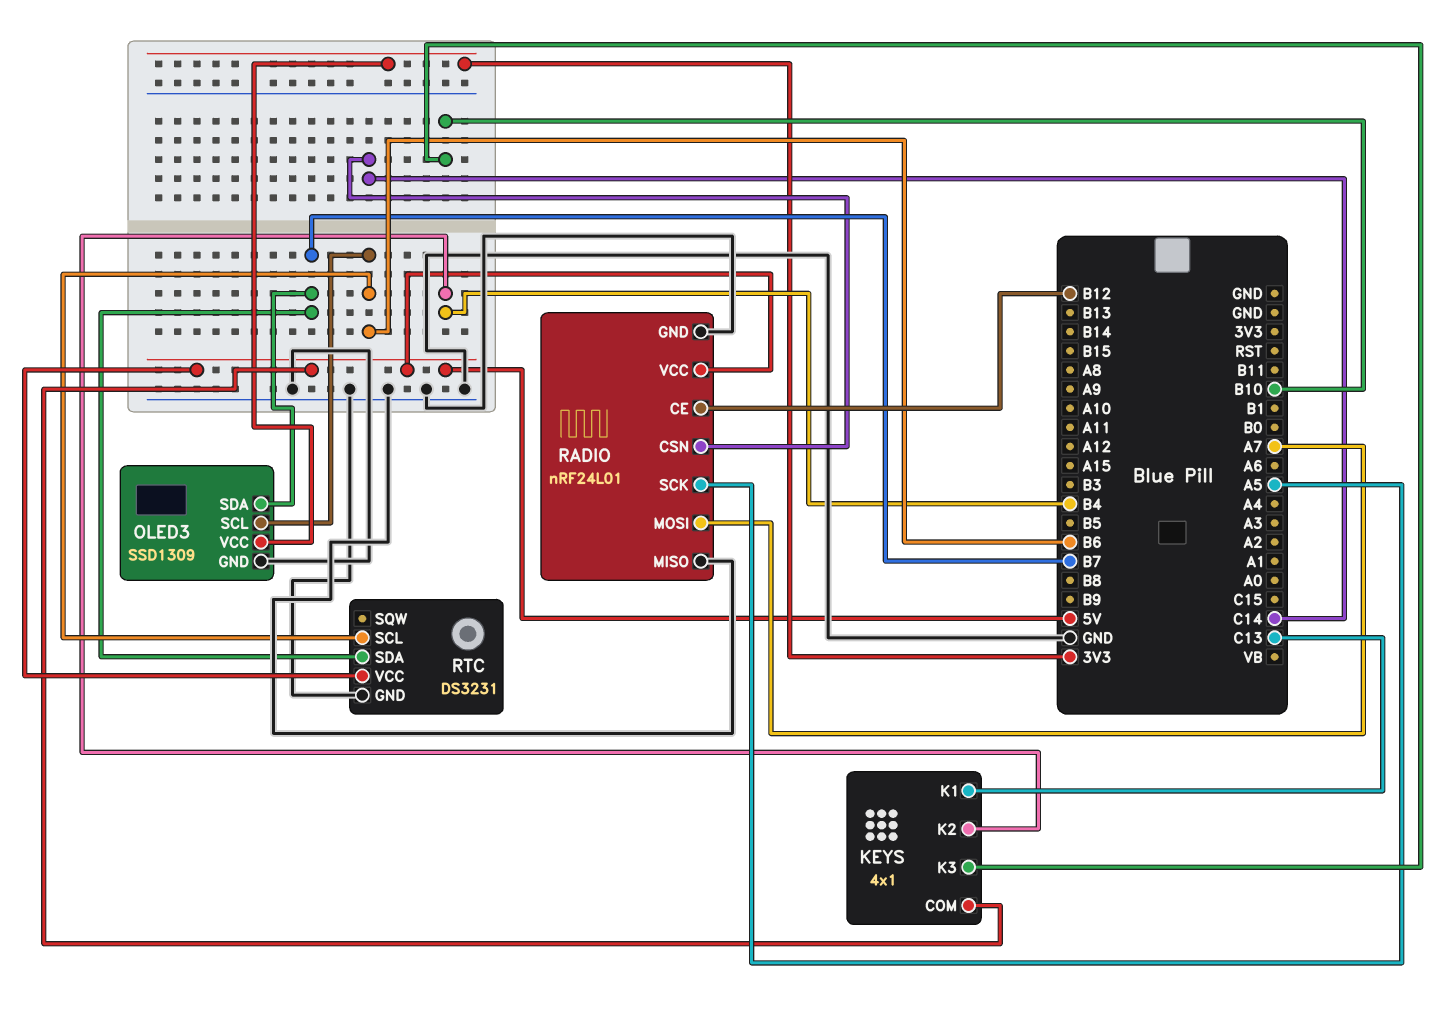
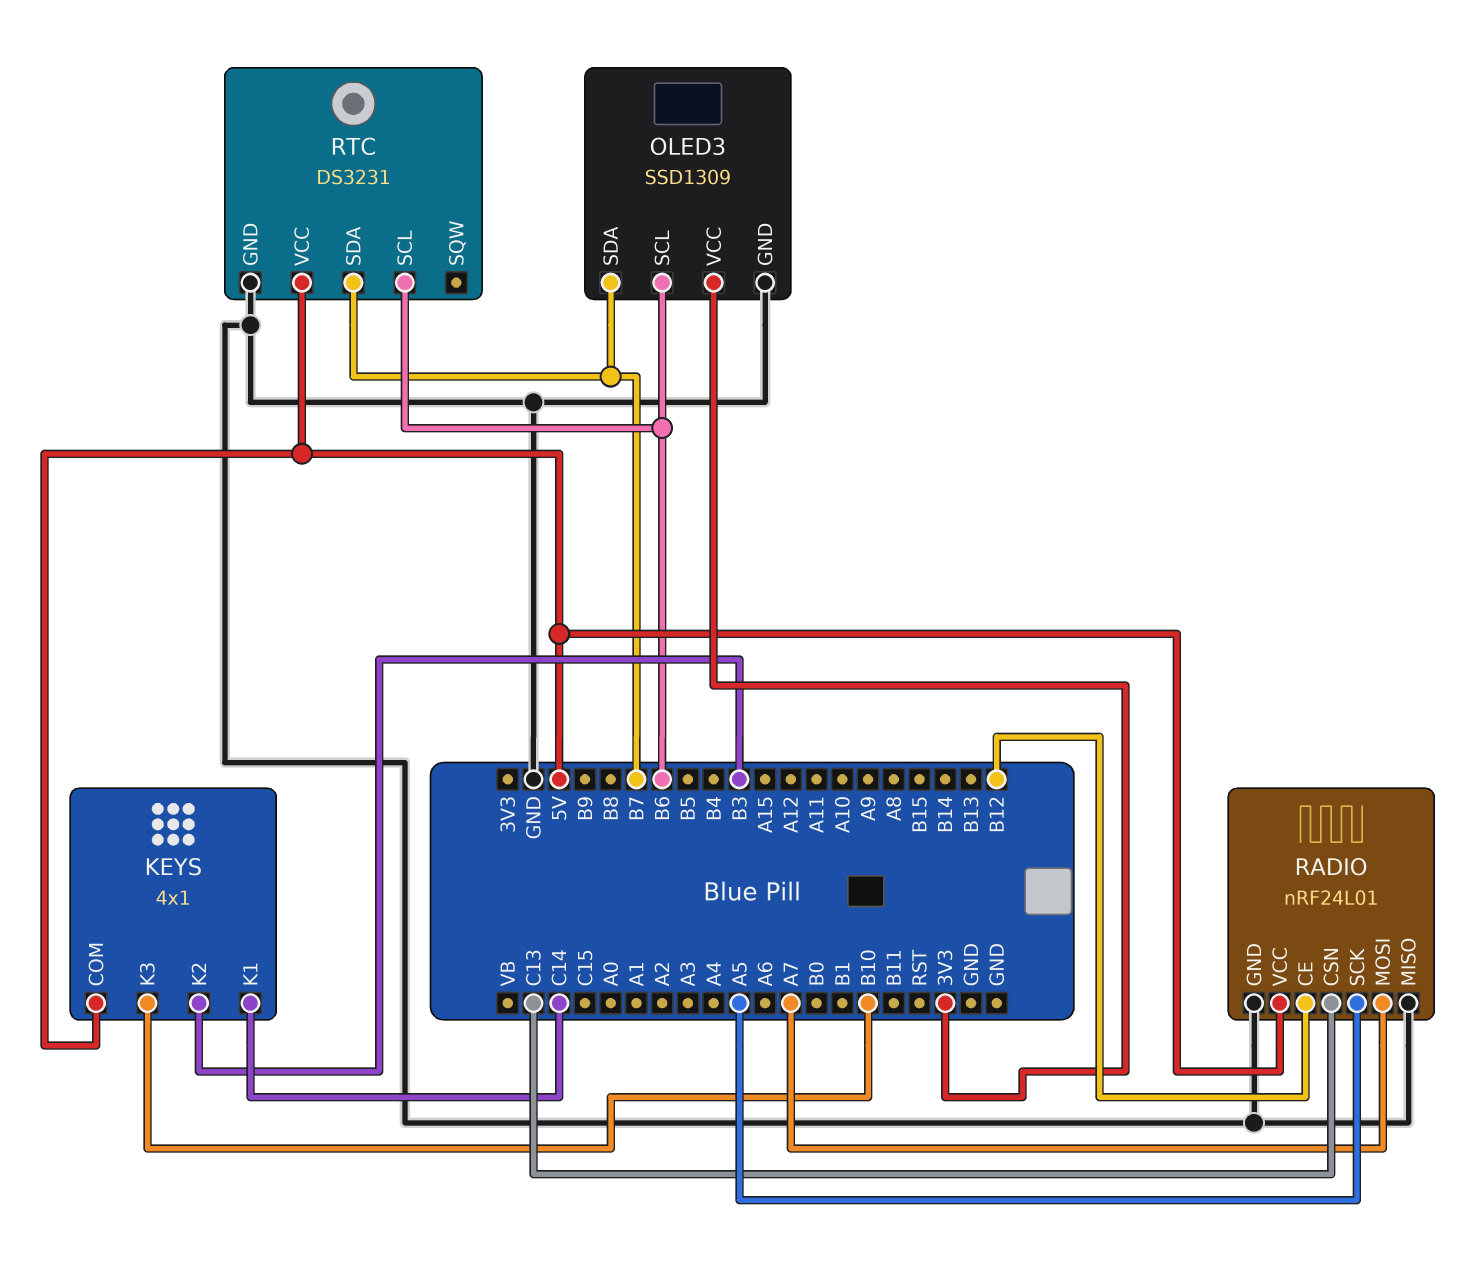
KEYS pin K1: C13 -> C14
KEYS pin K2: B4 -> B3
RADIO pin CSN: C14 -> C13

